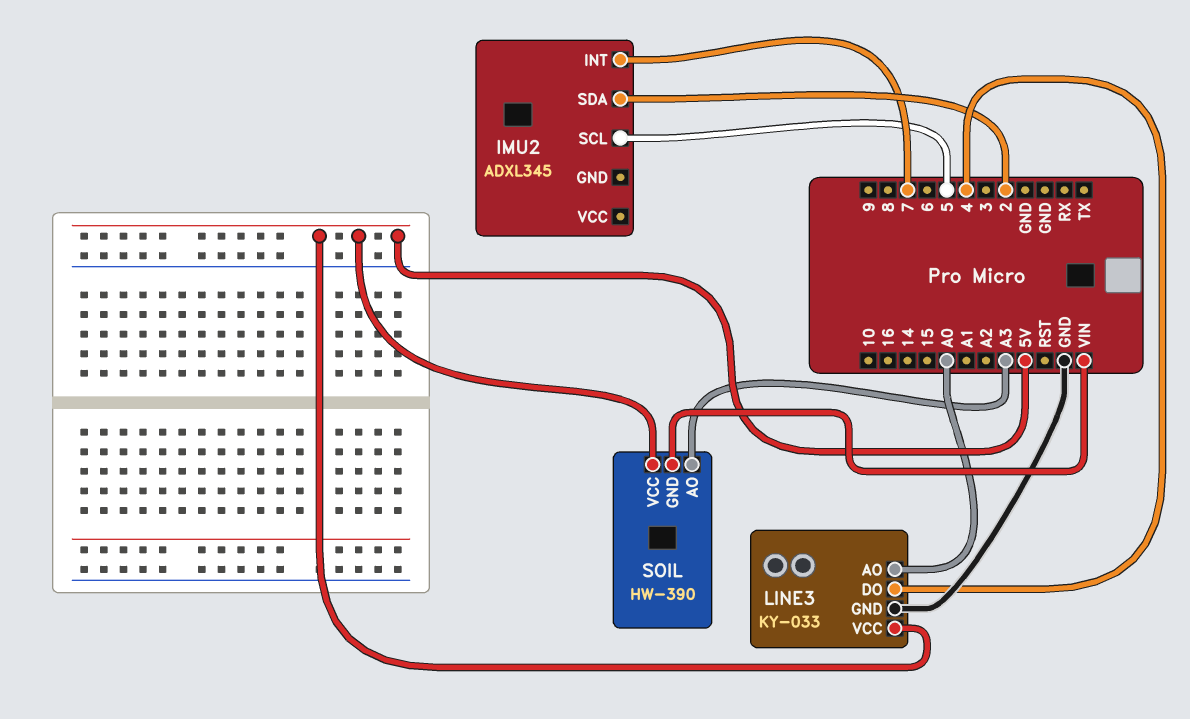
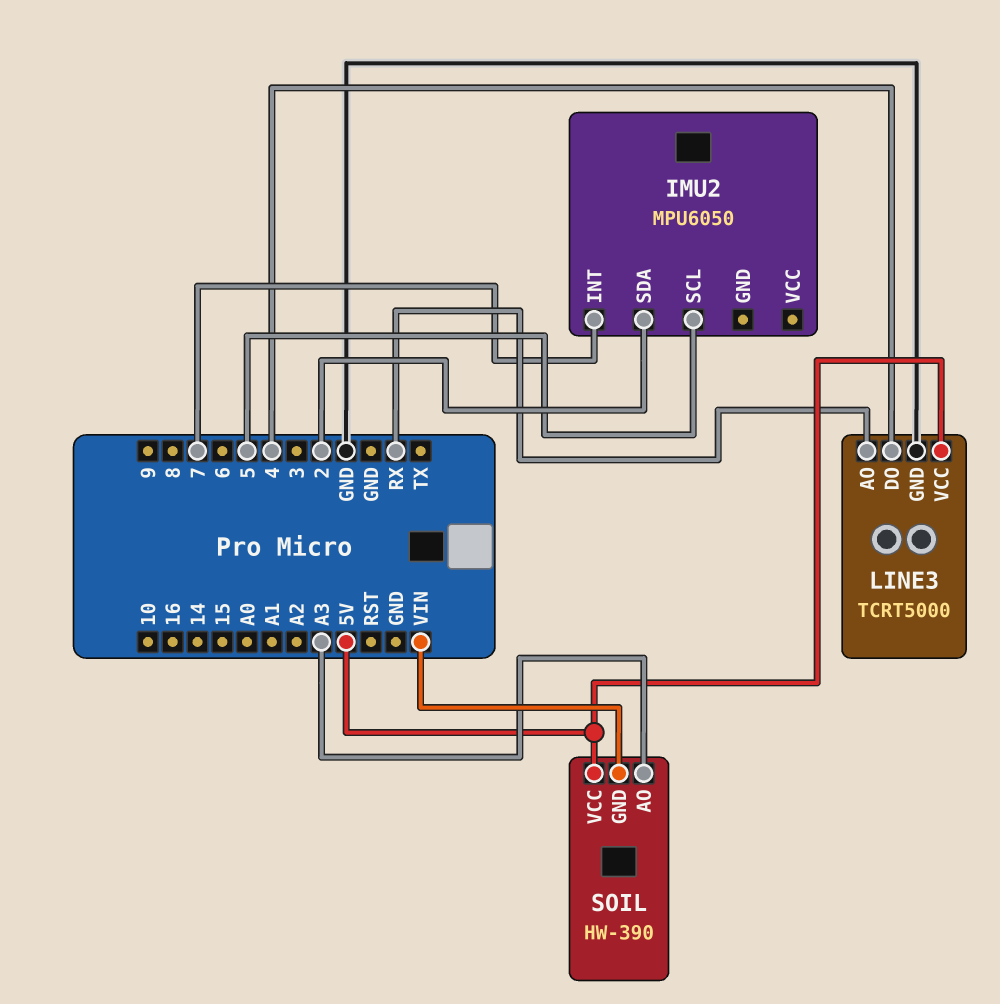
IMU2: ADXL345 -> MPU6050
LINE3: KY-033 -> TCRT5000
LINE3 pin AO: A0 -> RX

